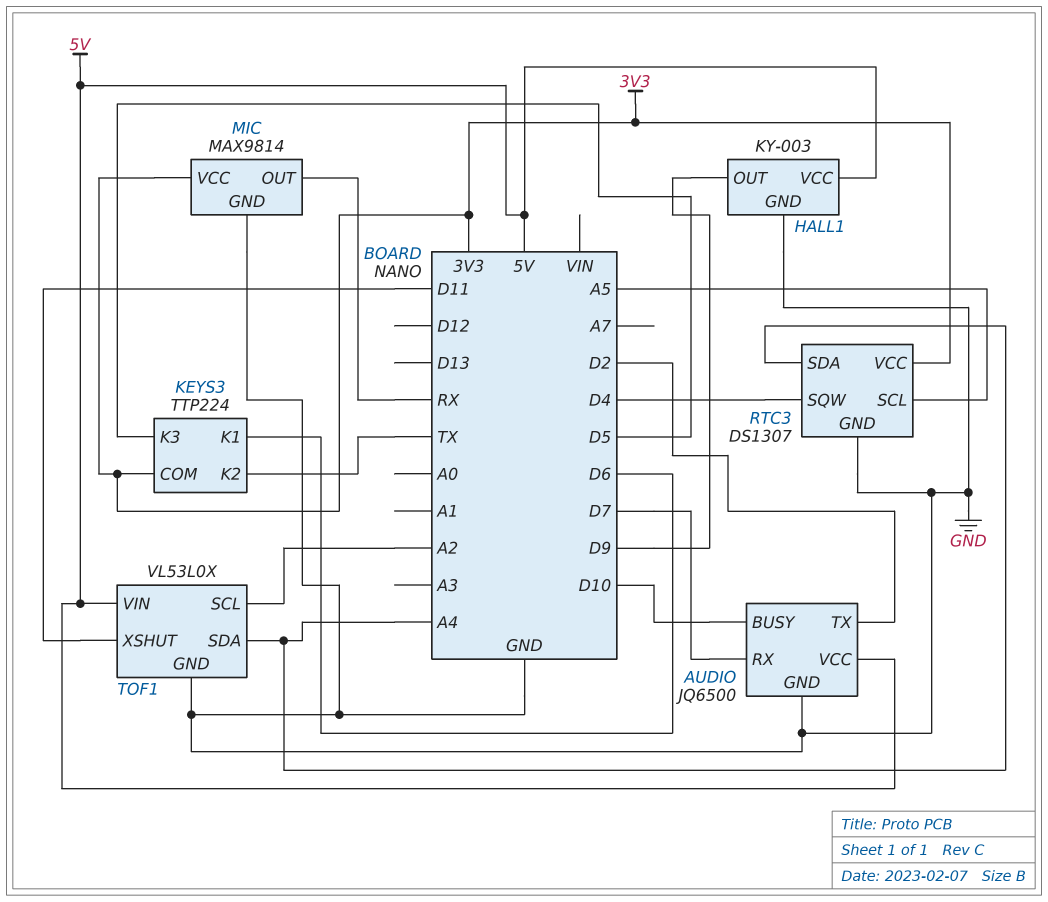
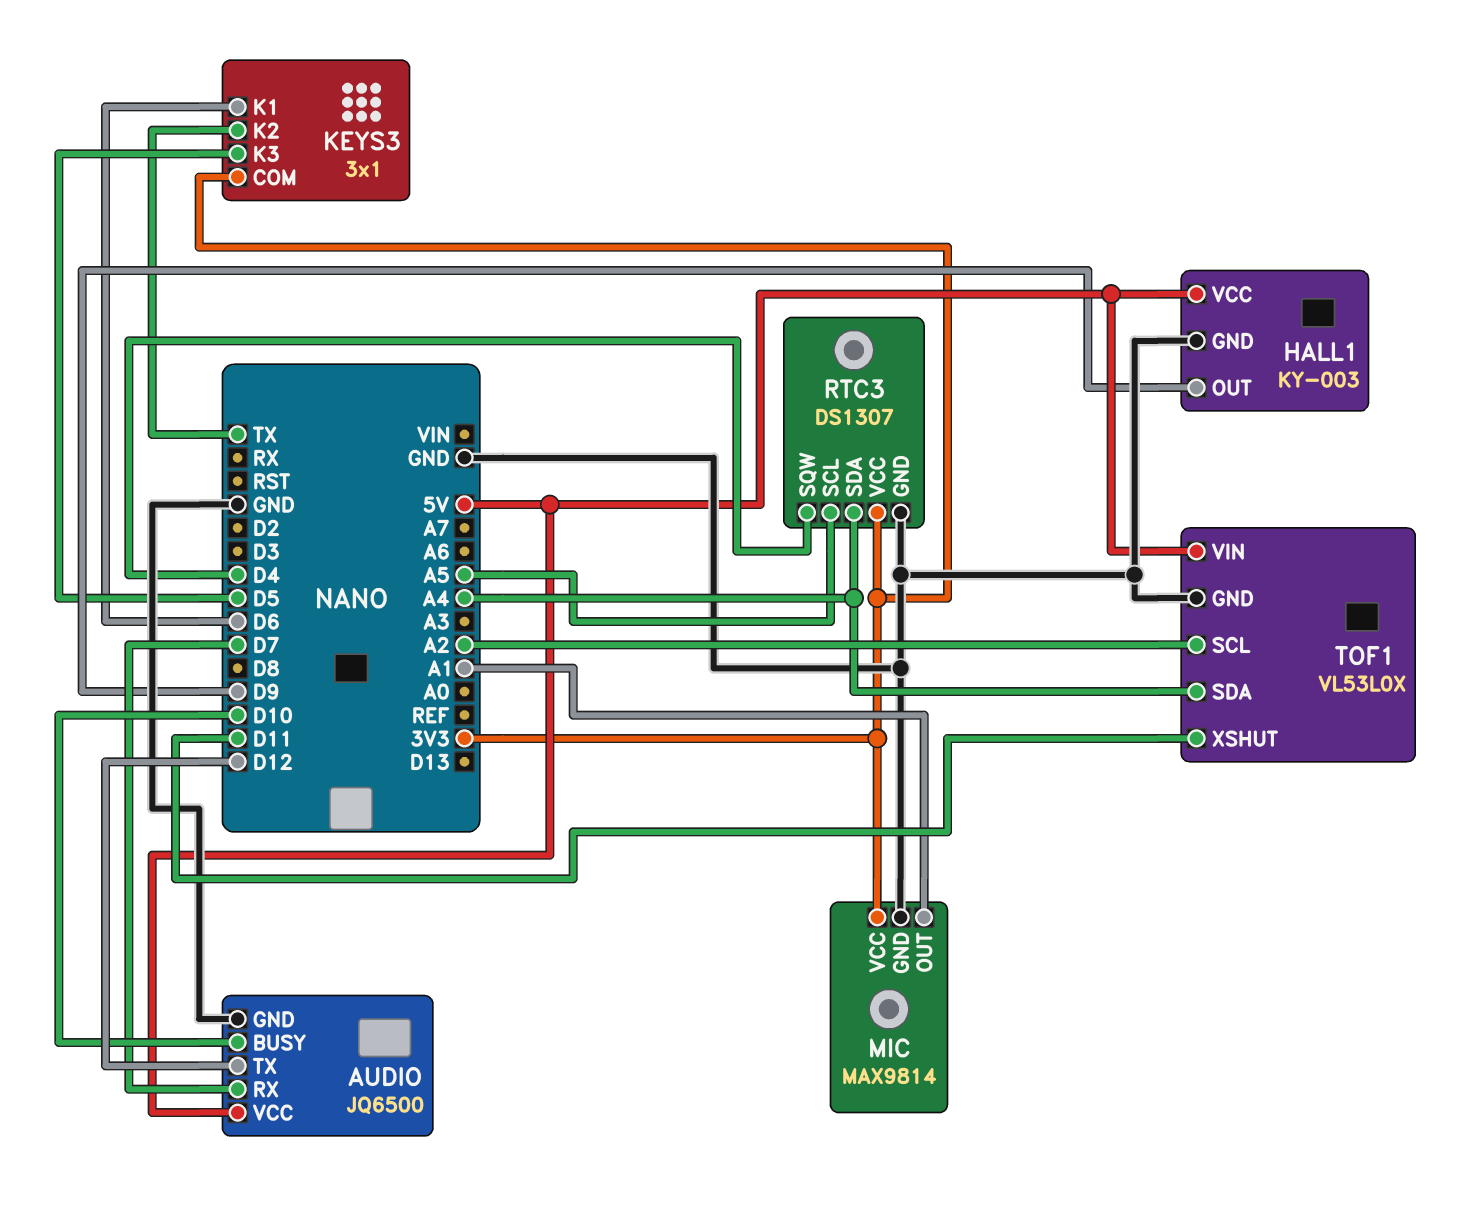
AUDIO pin TX: D2 -> D12
KEYS3: TTP224 -> 3x1
MIC pin OUT: RX -> A1

